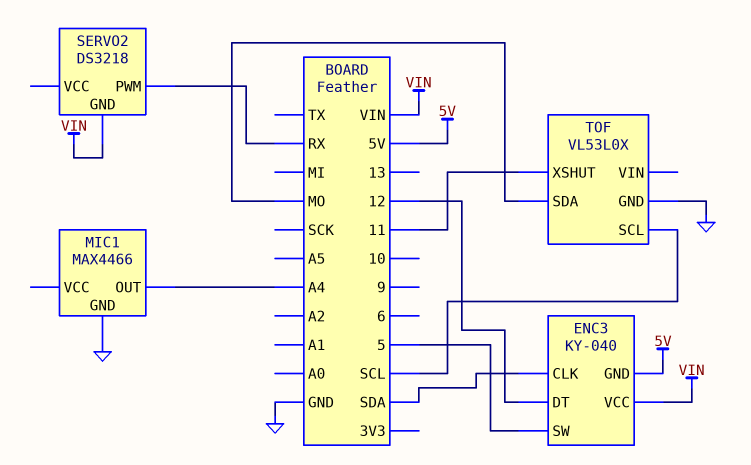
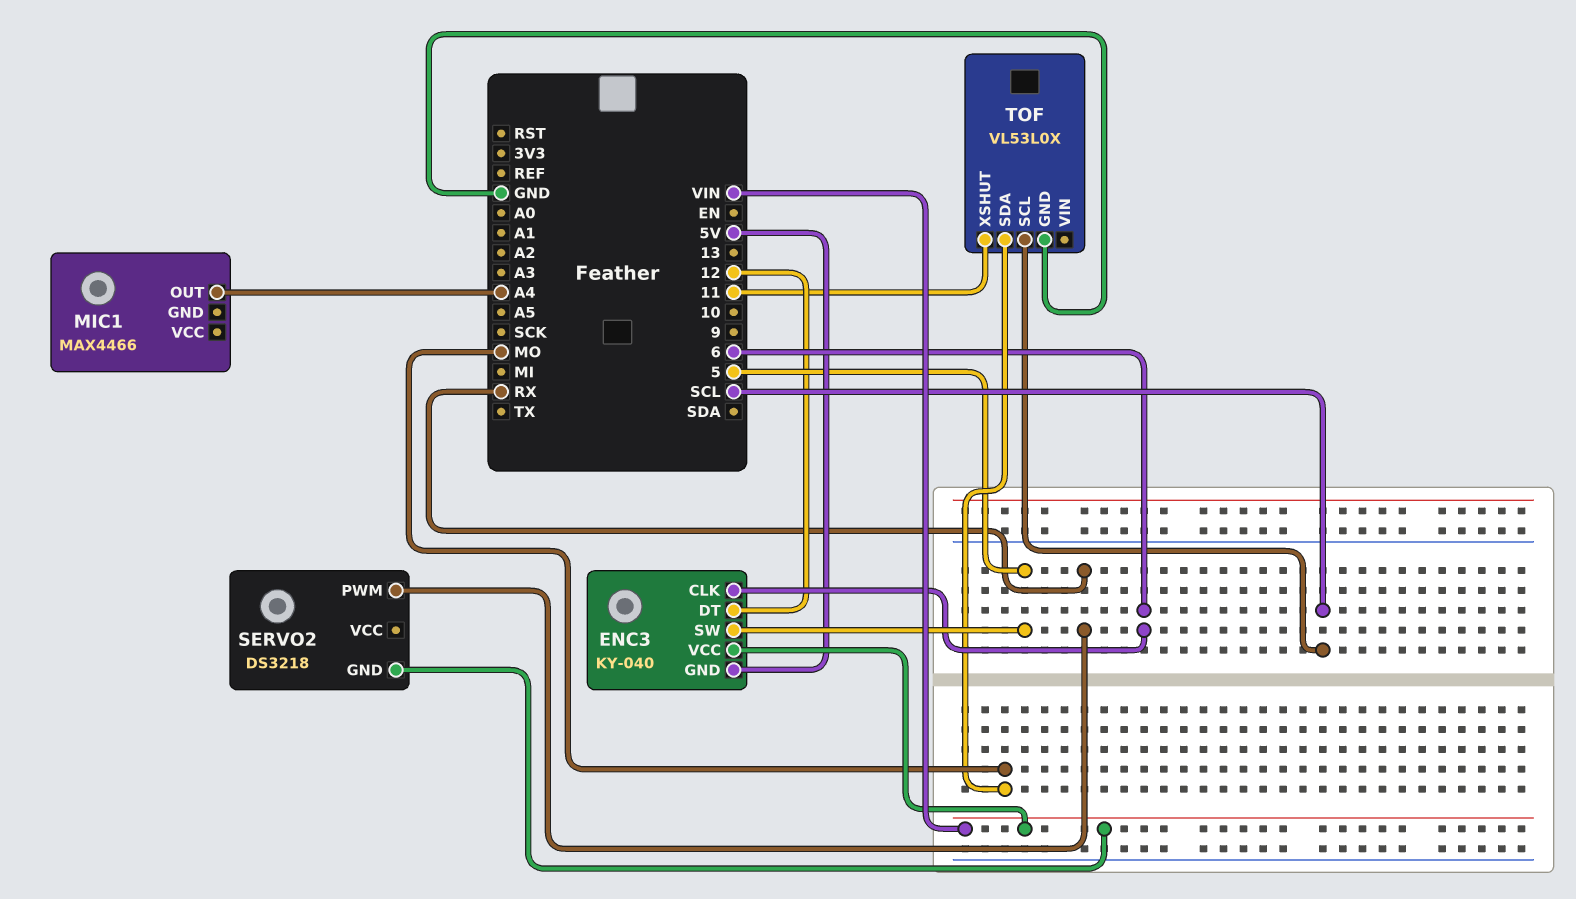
ENC3 pin CLK: SDA -> 6
MIC1 pin GND: GND -> none

